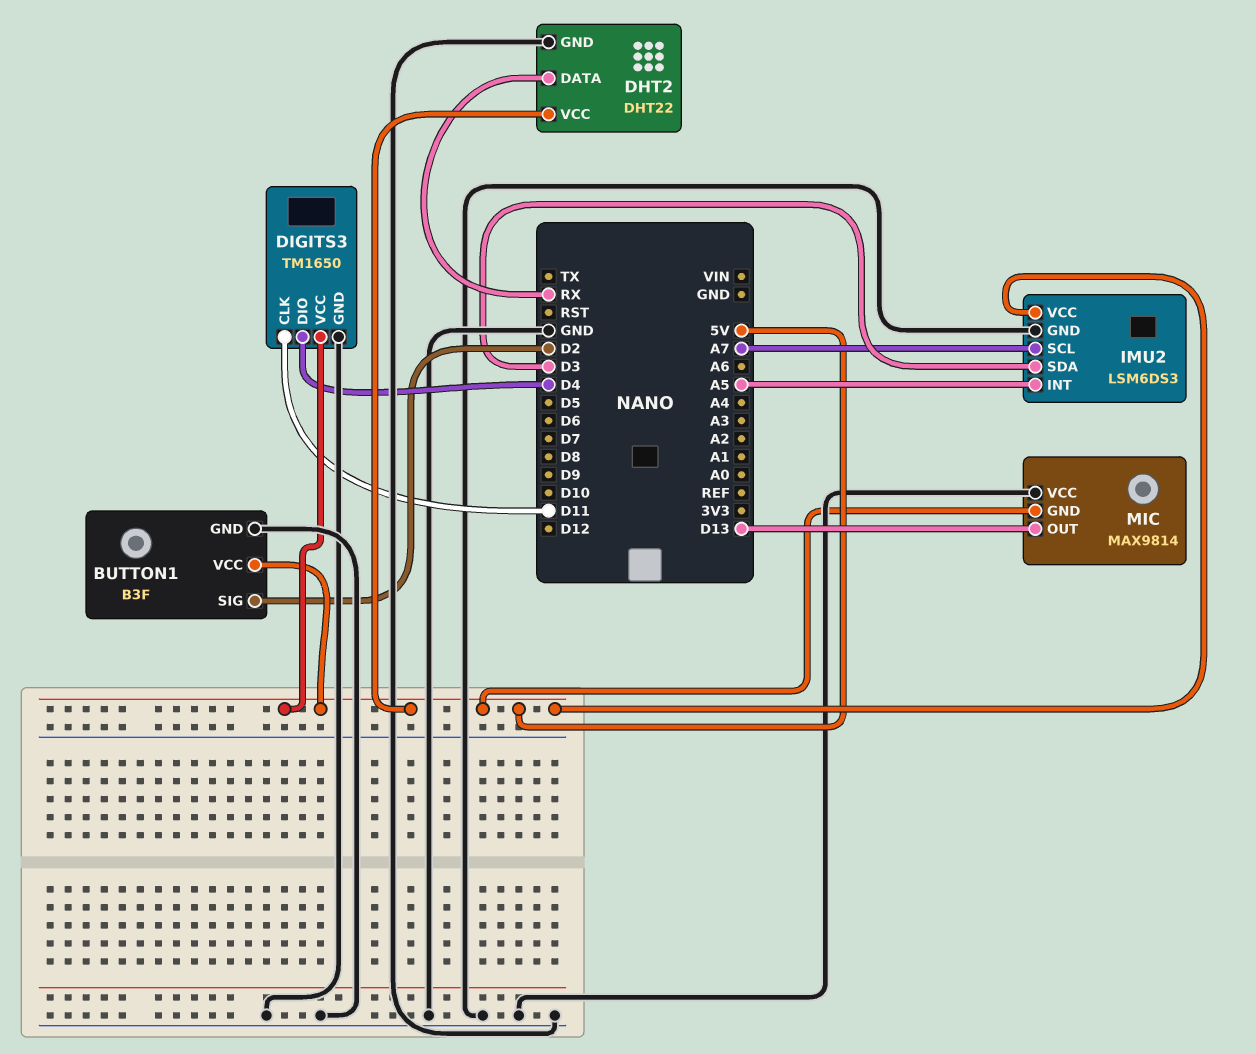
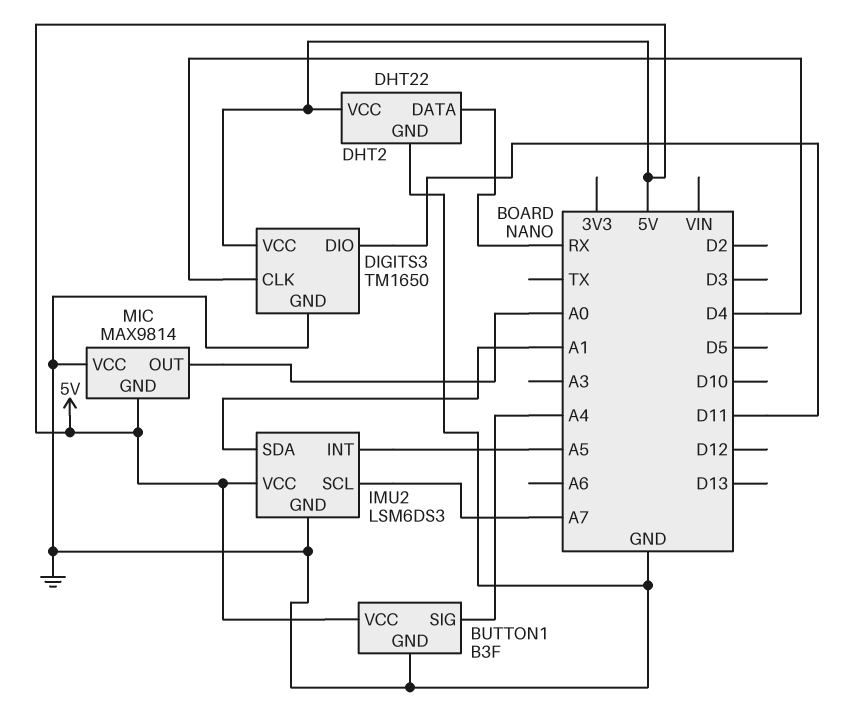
BUTTON1 pin SIG: D2 -> A4
DIGITS3 pin CLK: D11 -> D4
DIGITS3 pin DIO: D4 -> D11
IMU2 pin SDA: D3 -> A1
MIC pin OUT: D13 -> A0

